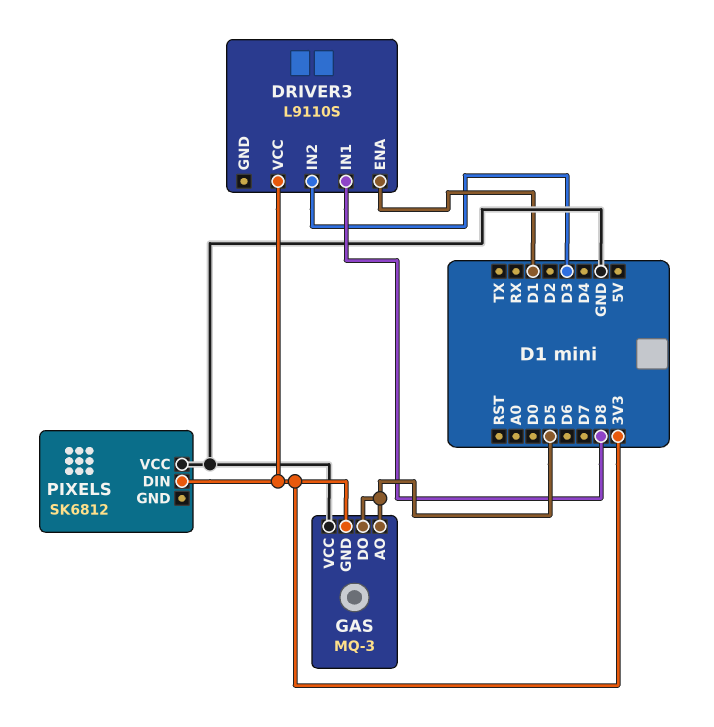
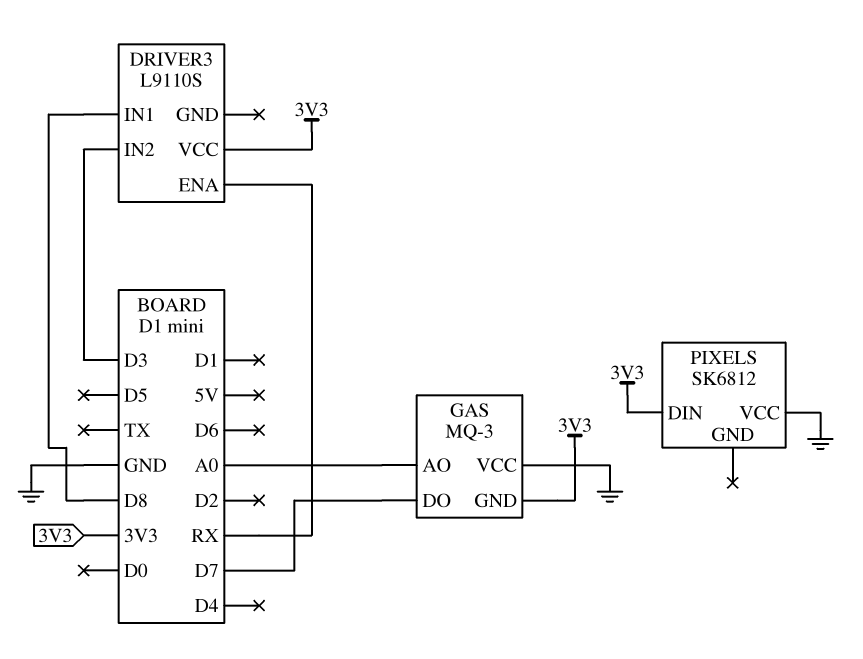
DRIVER3 pin ENA: D1 -> RX
GAS pin AO: D5 -> A0
GAS pin DO: D5 -> D7

